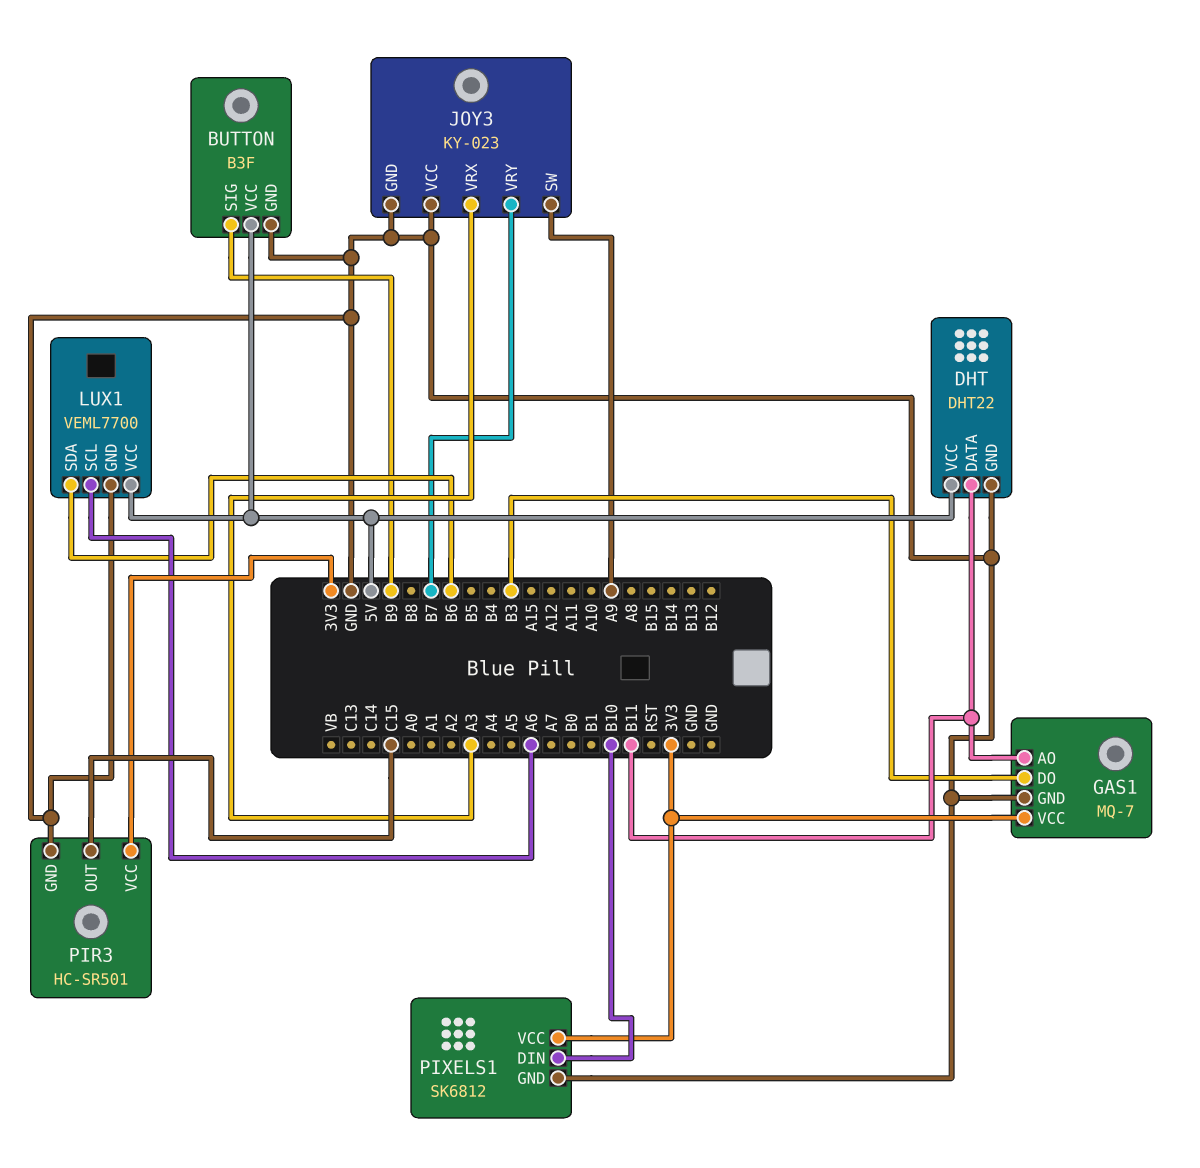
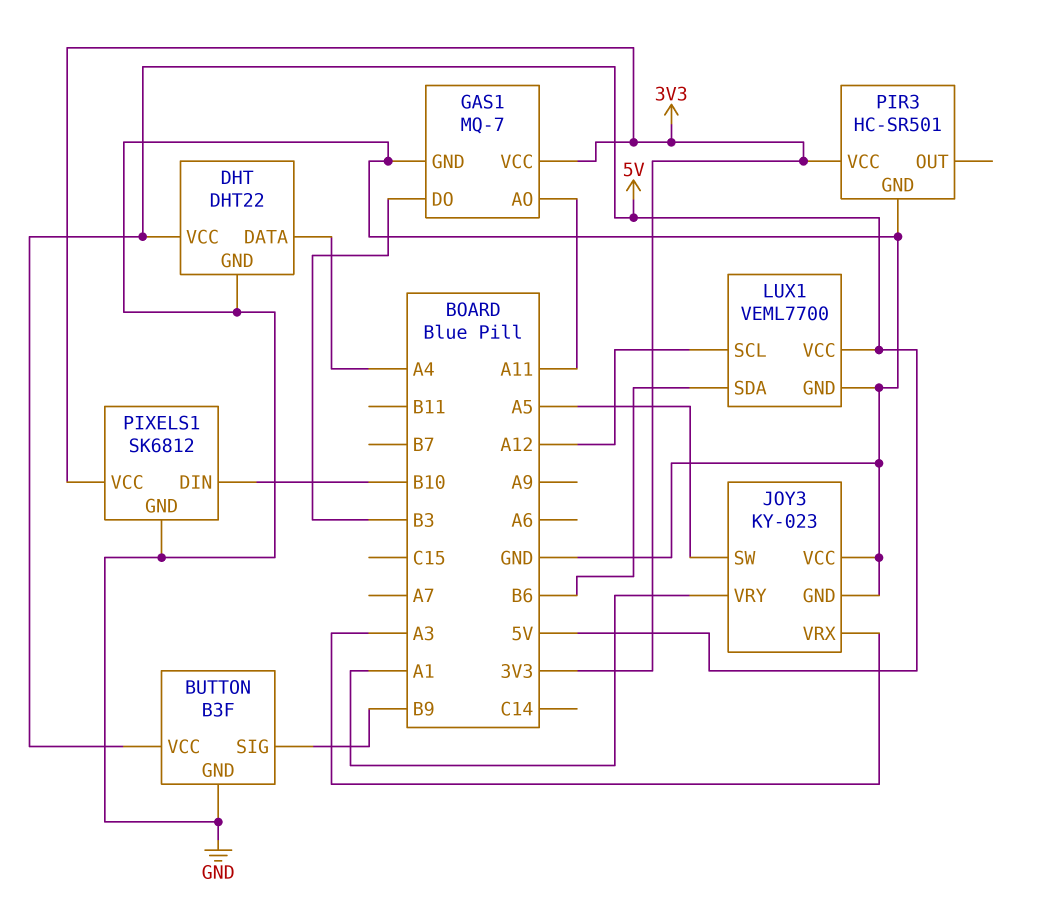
DHT pin DATA: B11 -> A4
GAS1 pin AO: B11 -> A11
JOY3 pin SW: A9 -> A5
JOY3 pin VRY: B7 -> A1
LUX1 pin SCL: A6 -> A12
PIR3 pin OUT: C15 -> none

